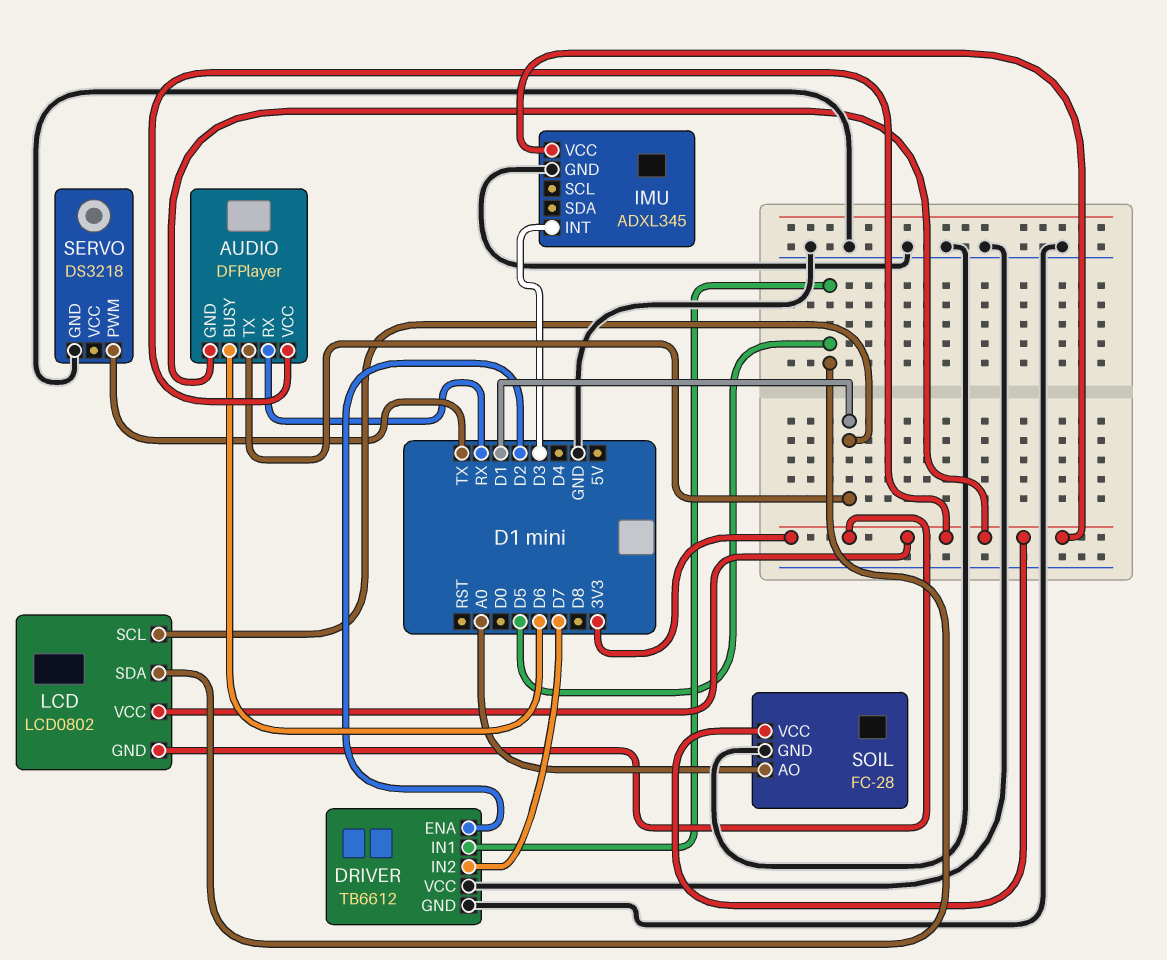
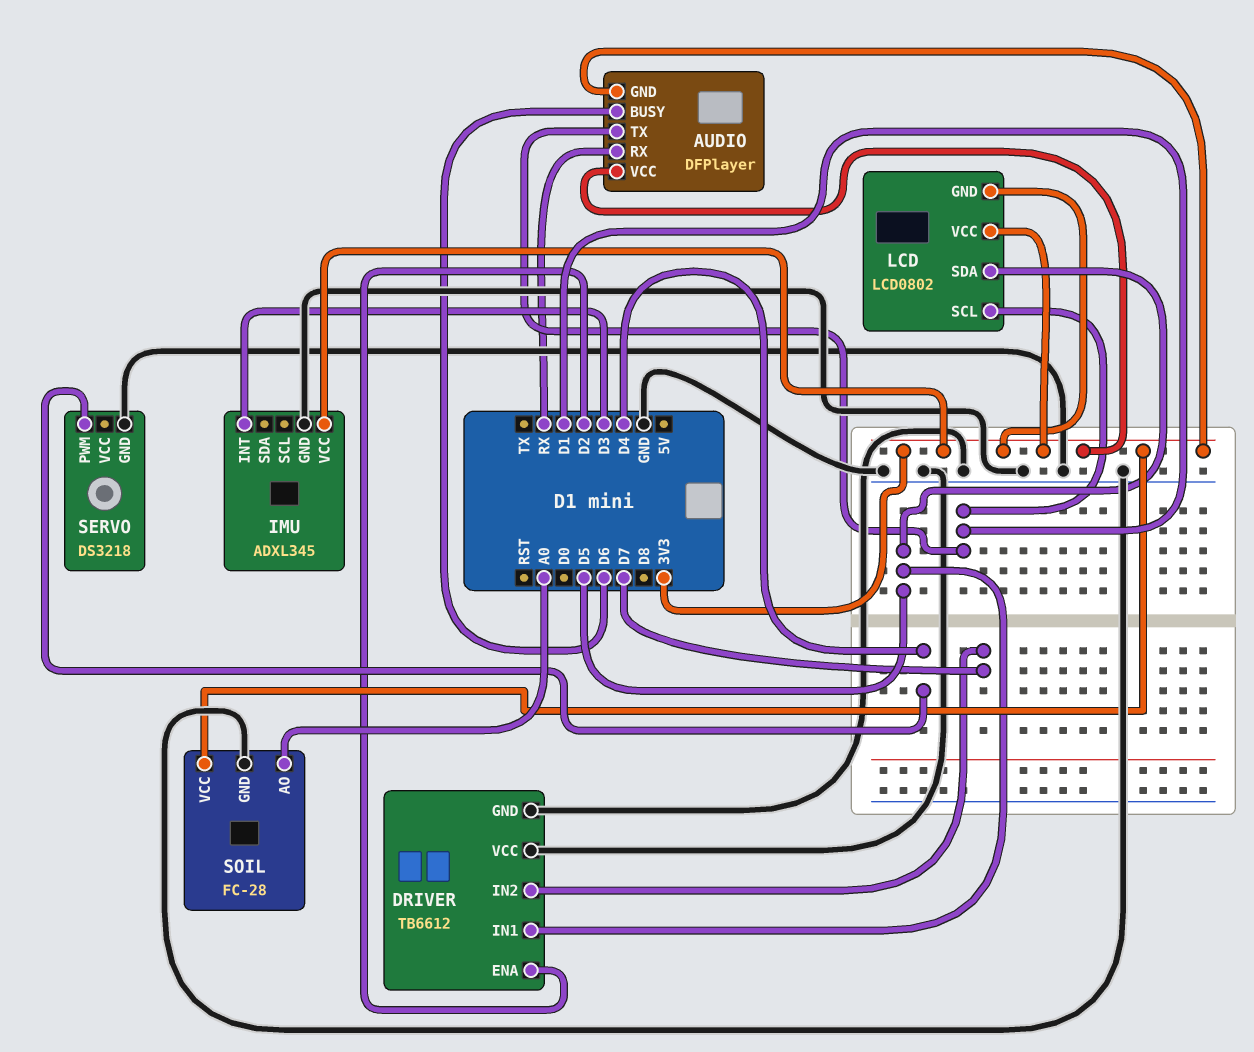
SERVO pin PWM: TX -> D4

